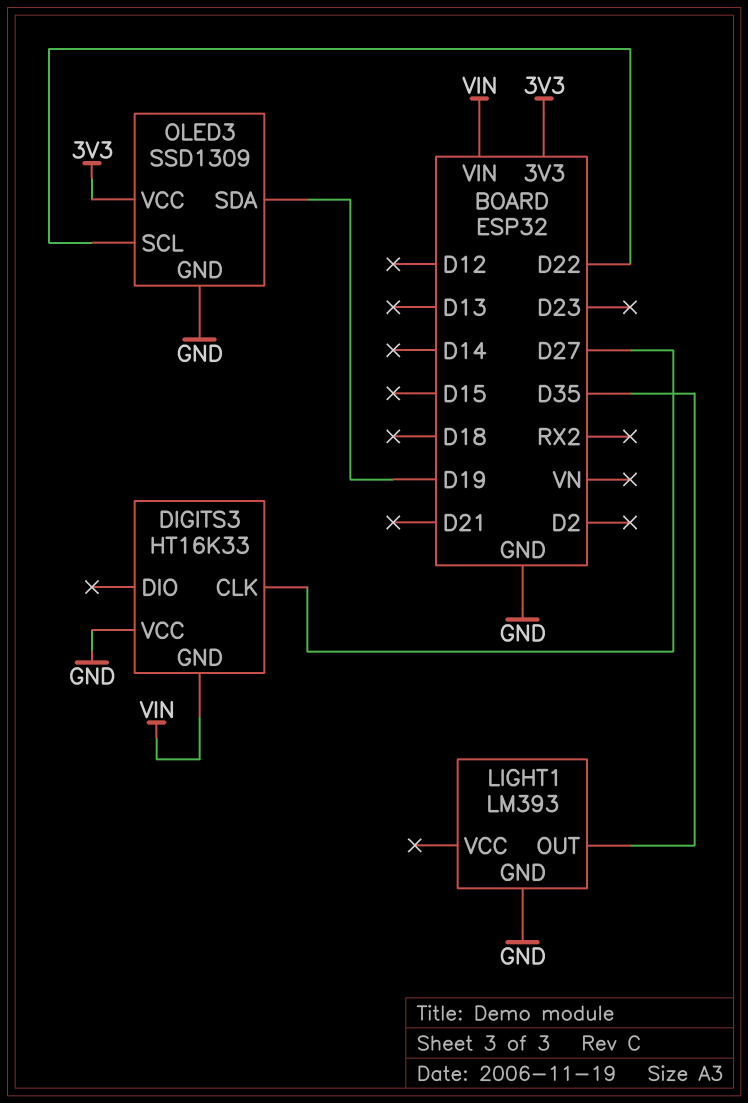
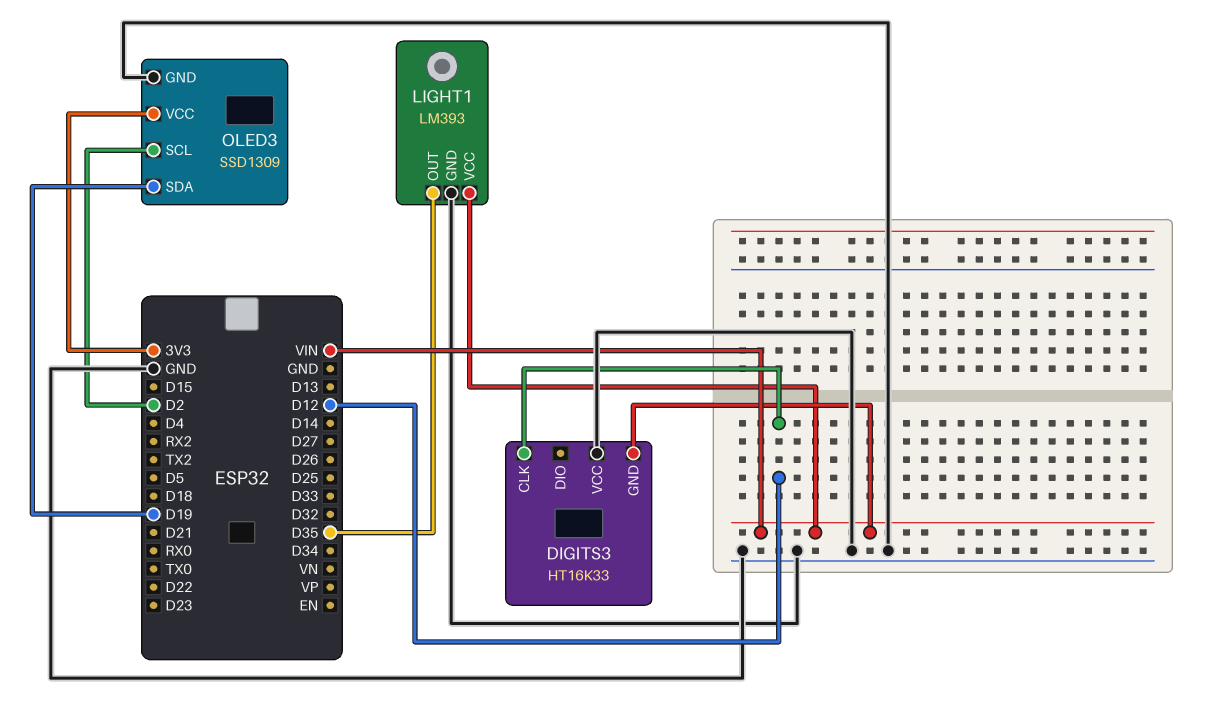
DIGITS3 pin CLK: D27 -> D12
LIGHT1 pin VCC: none -> VIN
OLED3 pin SCL: D22 -> D2

